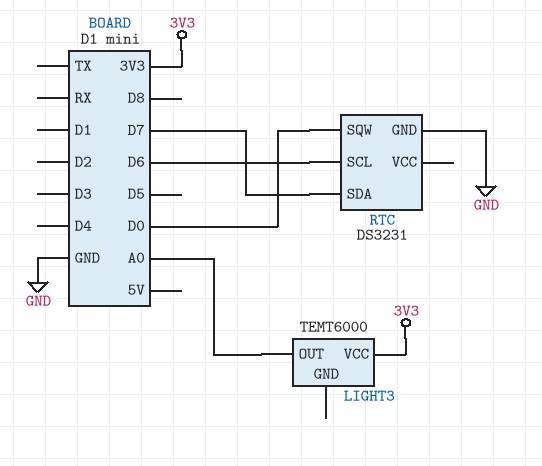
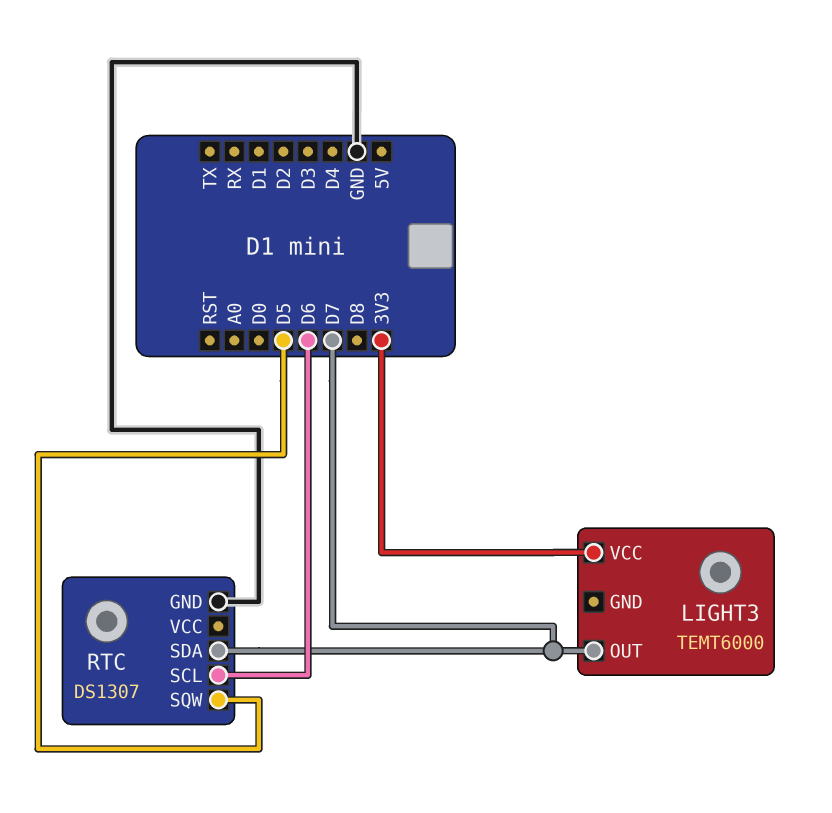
LIGHT3 pin OUT: A0 -> D7
RTC: DS3231 -> DS1307
RTC pin SQW: D0 -> D5

